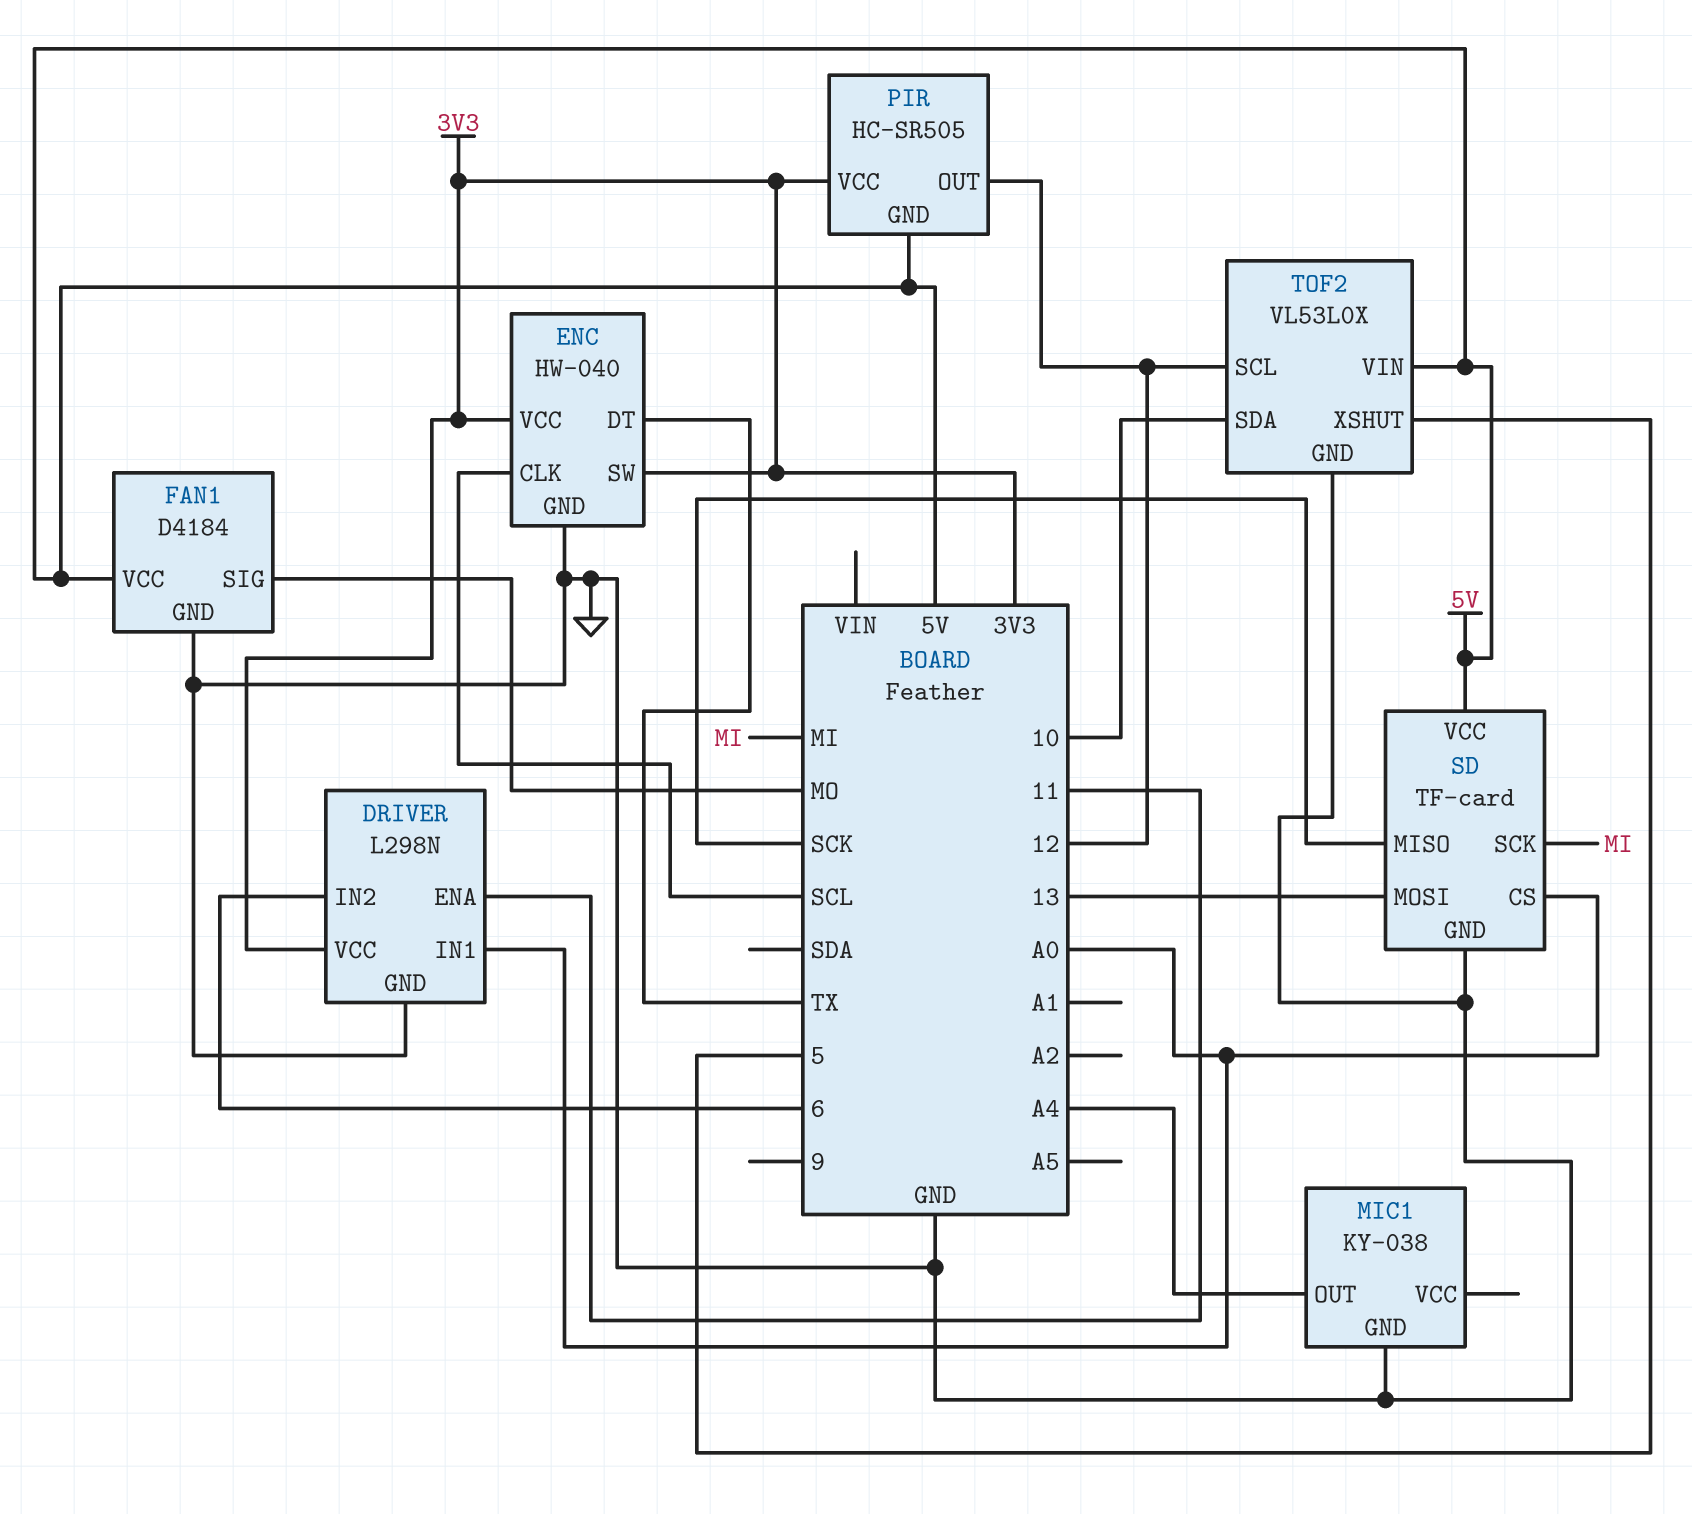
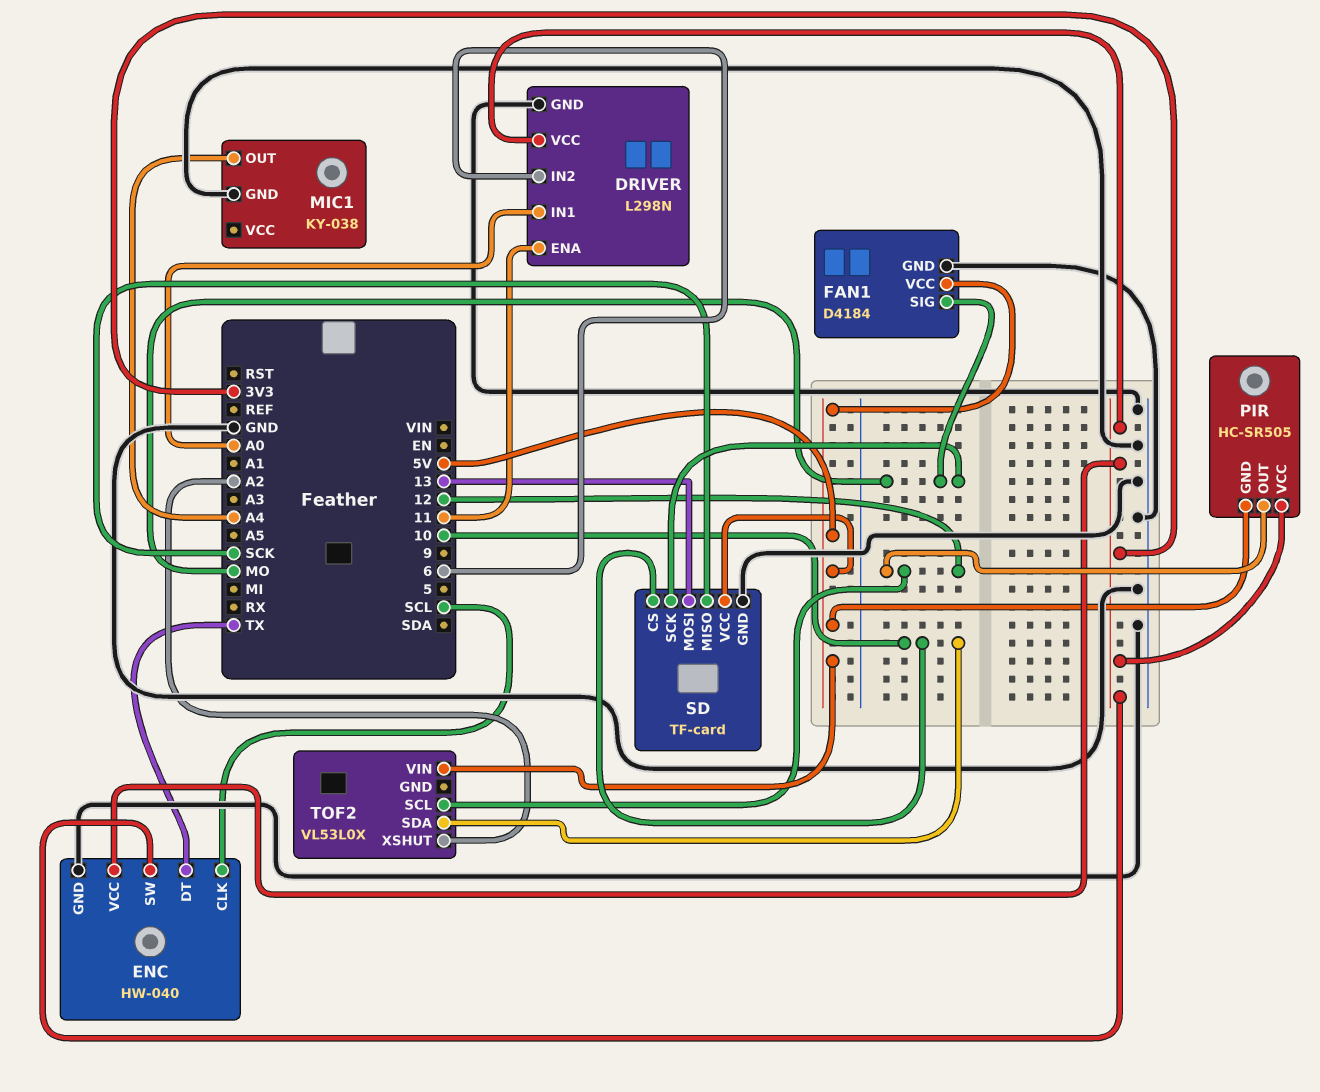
SD pin CS: A0 -> 10
SD pin SCK: MI -> MO
TOF2 pin GND: GND -> none
TOF2 pin XSHUT: 5 -> A2

